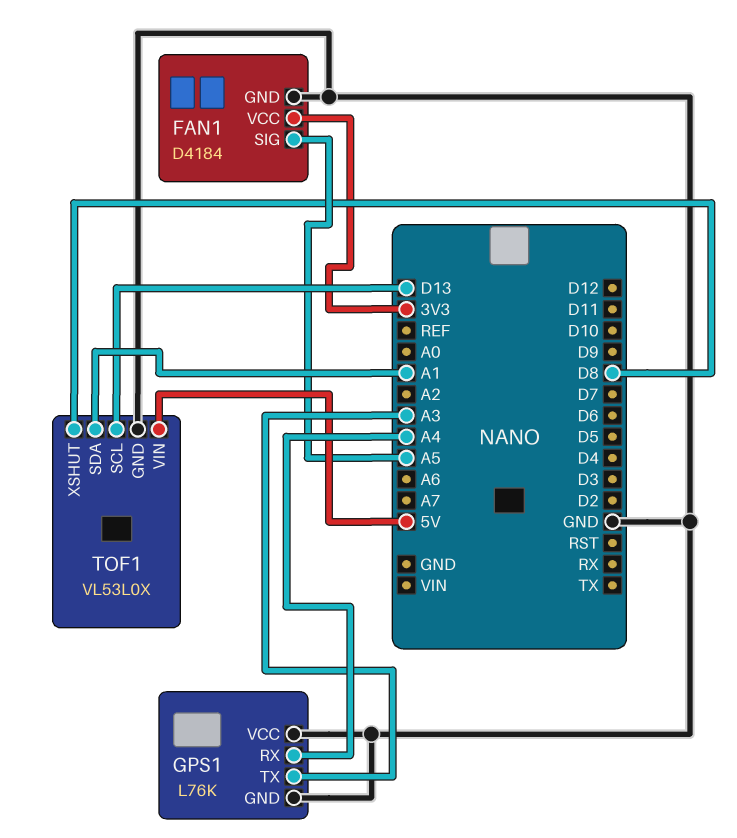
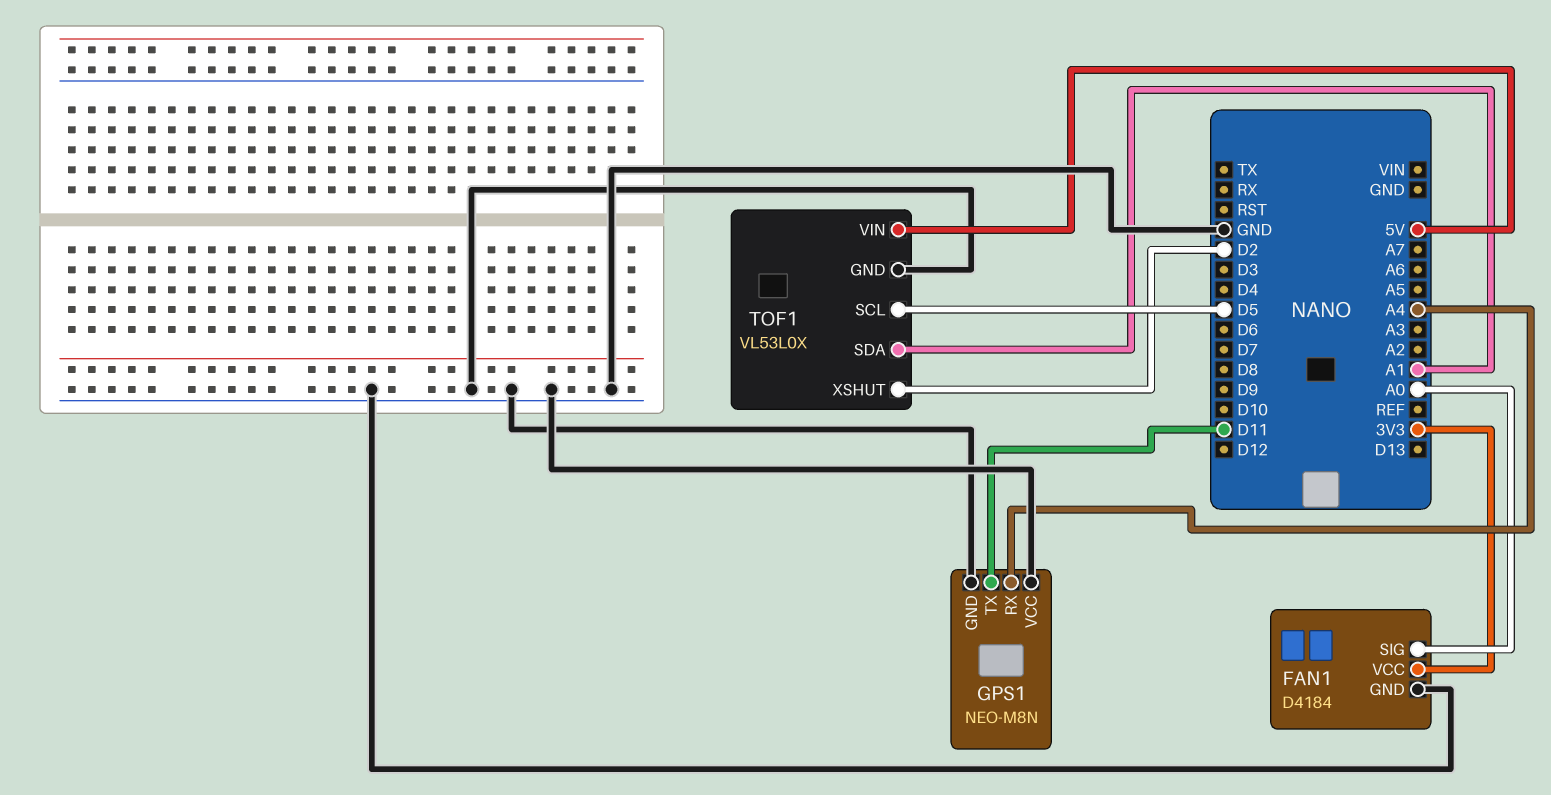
FAN1 pin SIG: A5 -> A0
GPS1: L76K -> NEO-M8N
GPS1 pin TX: A3 -> D11
TOF1 pin SCL: D13 -> D5
TOF1 pin XSHUT: D8 -> D2

